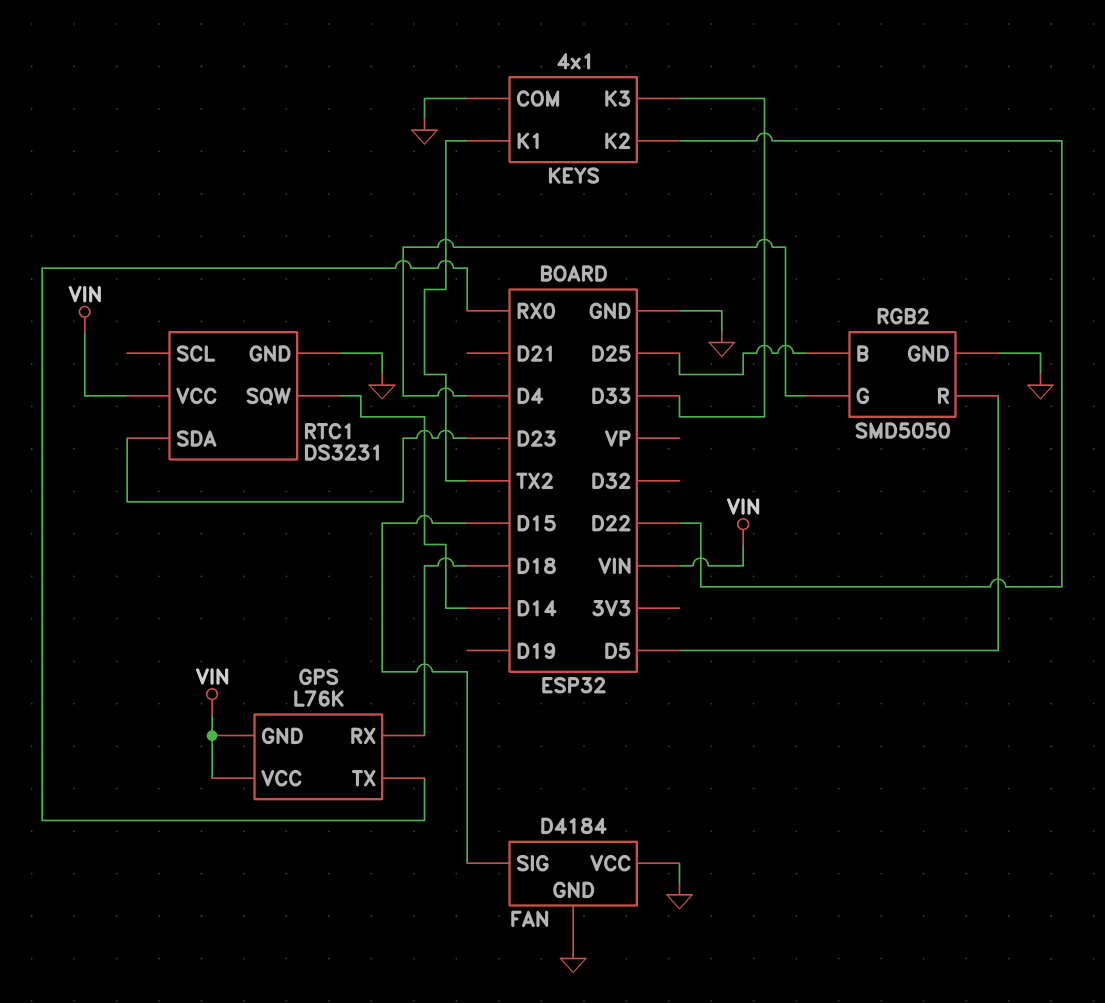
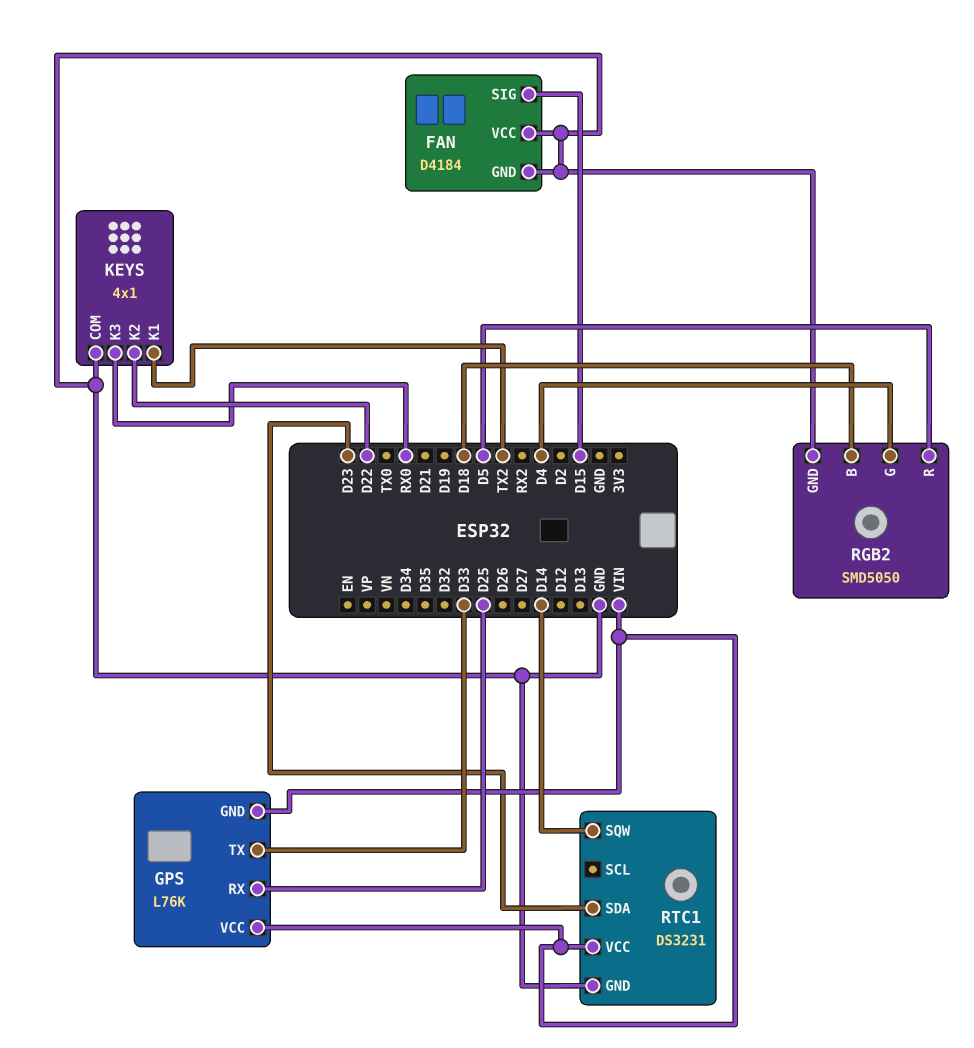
GPS pin RX: D18 -> D25
GPS pin TX: RX0 -> D33
KEYS pin K3: D33 -> RX0
RGB2 pin B: D25 -> D18

